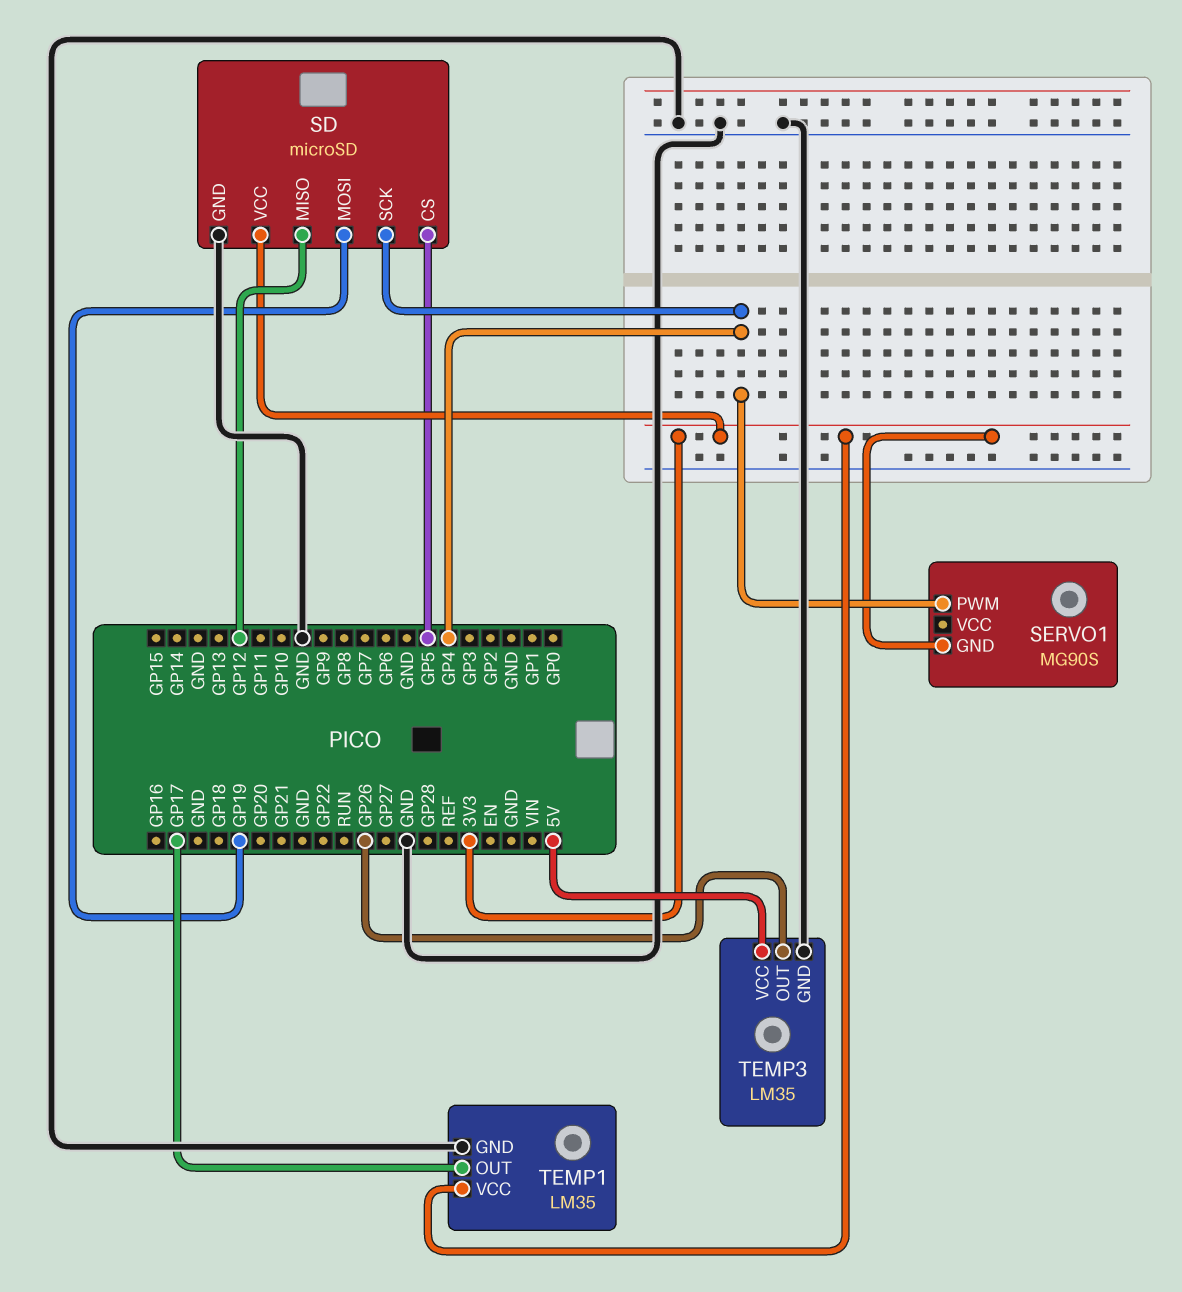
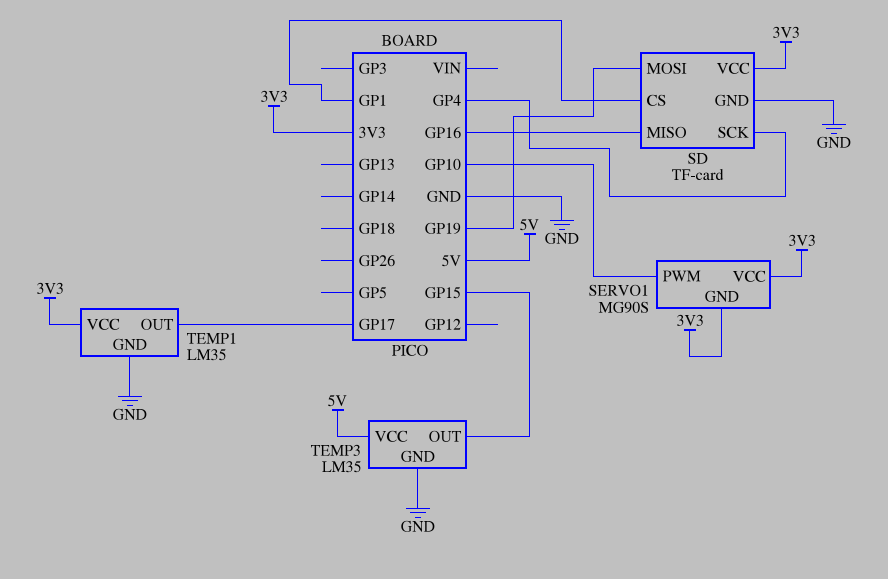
SD: microSD -> TF-card
SD pin CS: GP5 -> GP1
SD pin MISO: GP12 -> GP16
SERVO1 pin PWM: GP4 -> GP10
SERVO1 pin VCC: none -> 3V3
TEMP3 pin OUT: GP26 -> GP15

